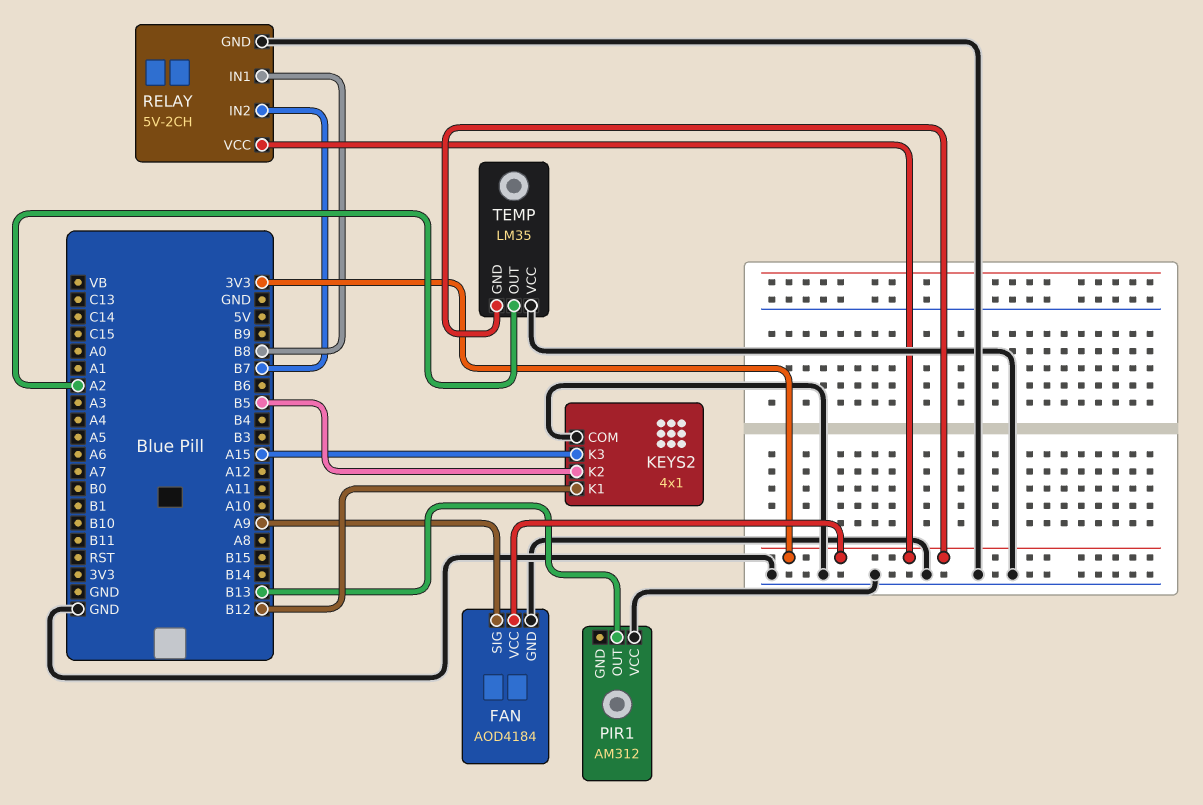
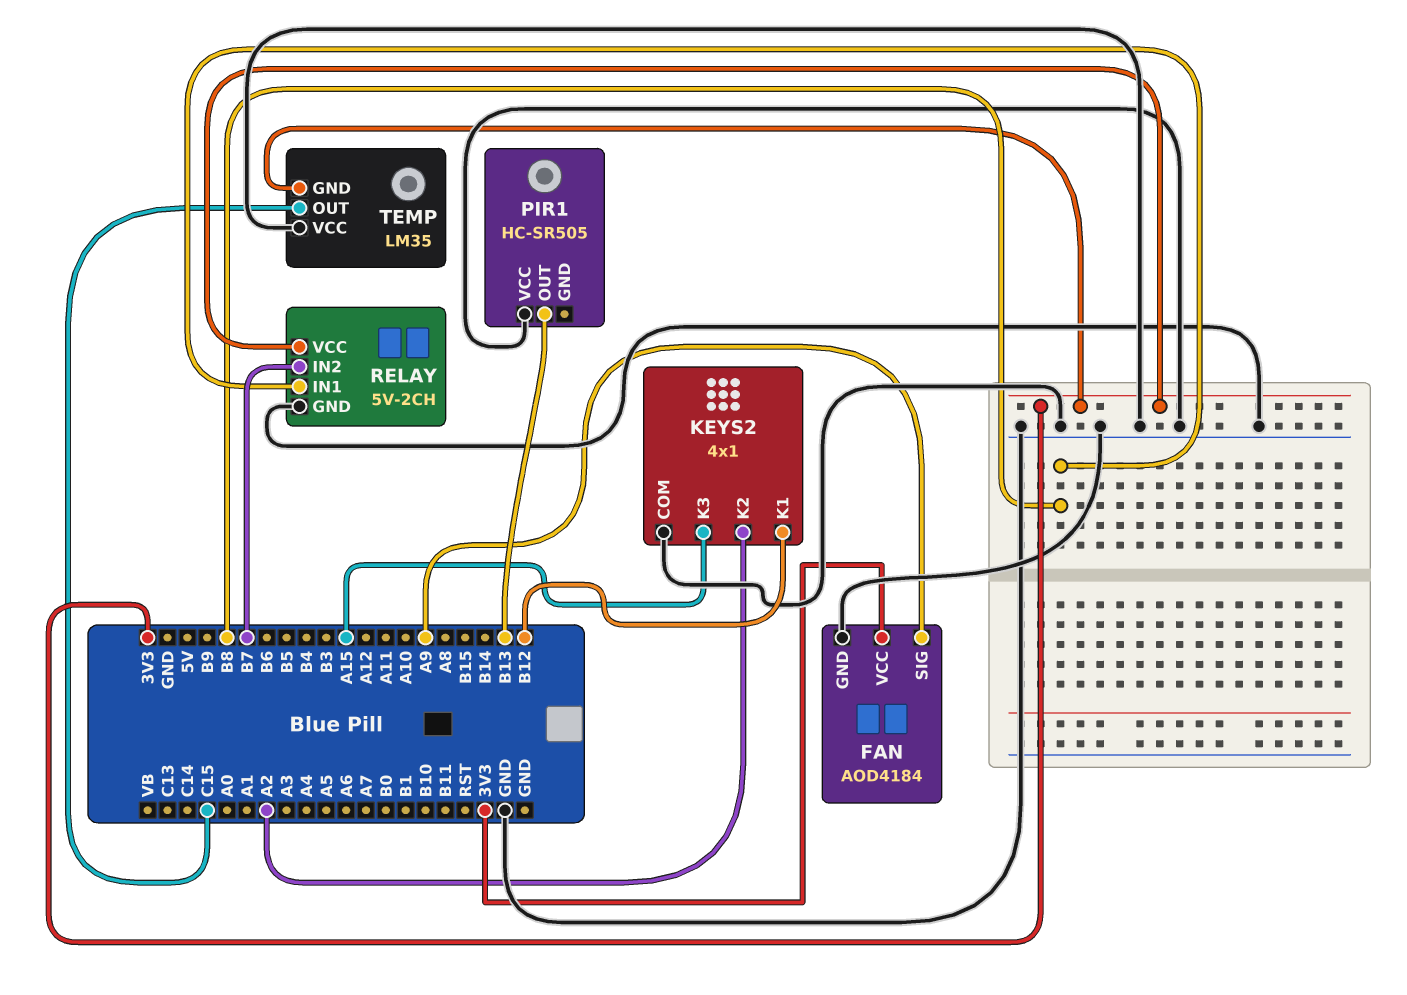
KEYS2 pin K2: B5 -> A2
PIR1: AM312 -> HC-SR505
TEMP pin OUT: A2 -> C15

